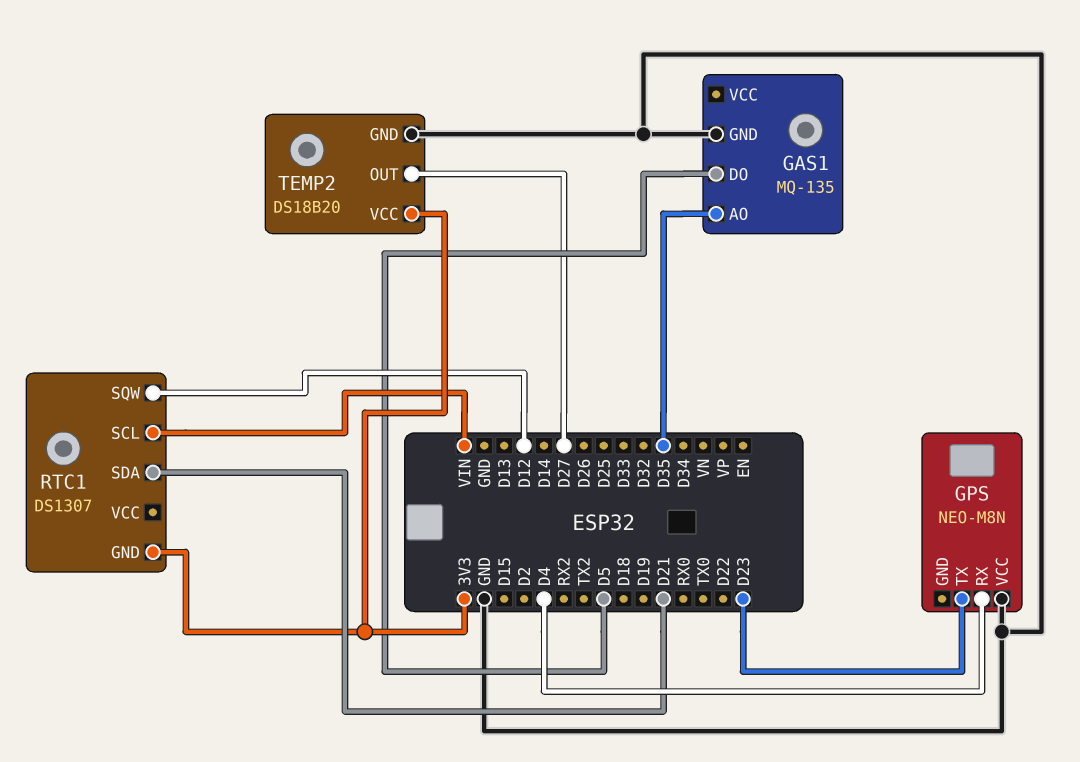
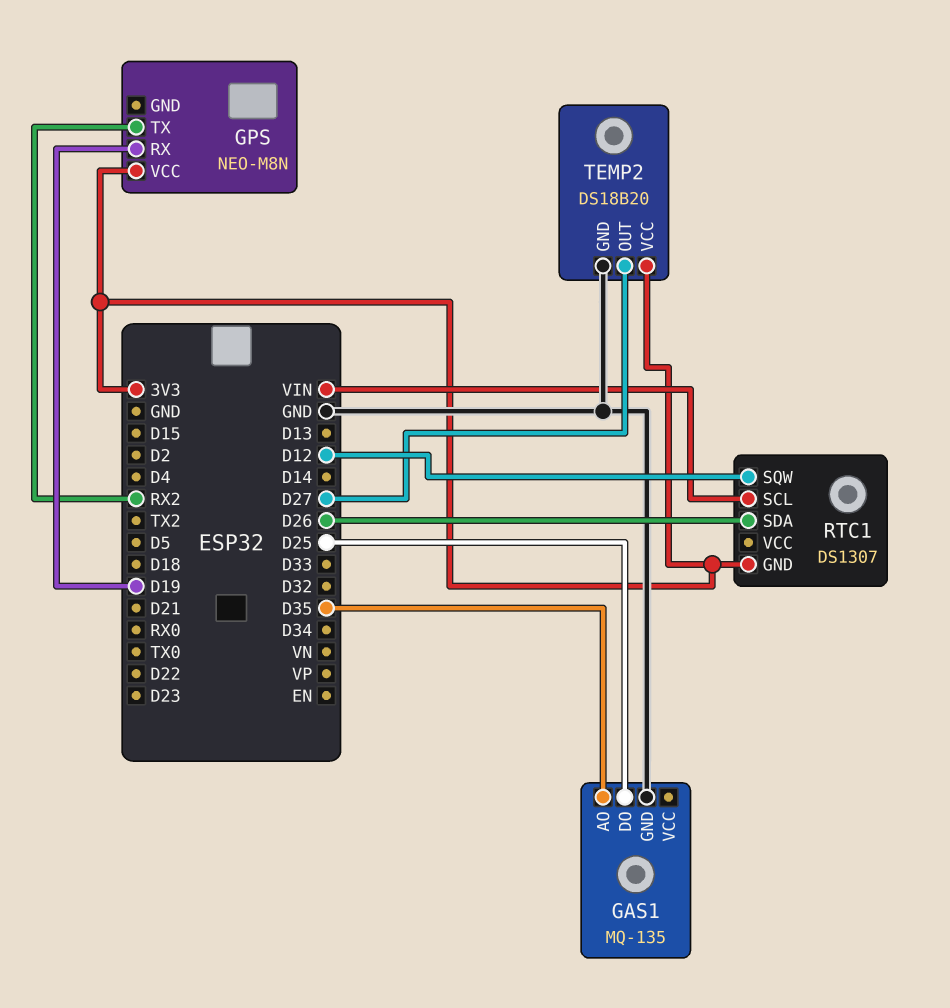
GAS1 pin DO: D5 -> D25
GPS pin RX: D4 -> D19
GPS pin TX: D23 -> RX2
GPS pin VCC: GND -> 3V3
RTC1 pin SDA: D21 -> D26

